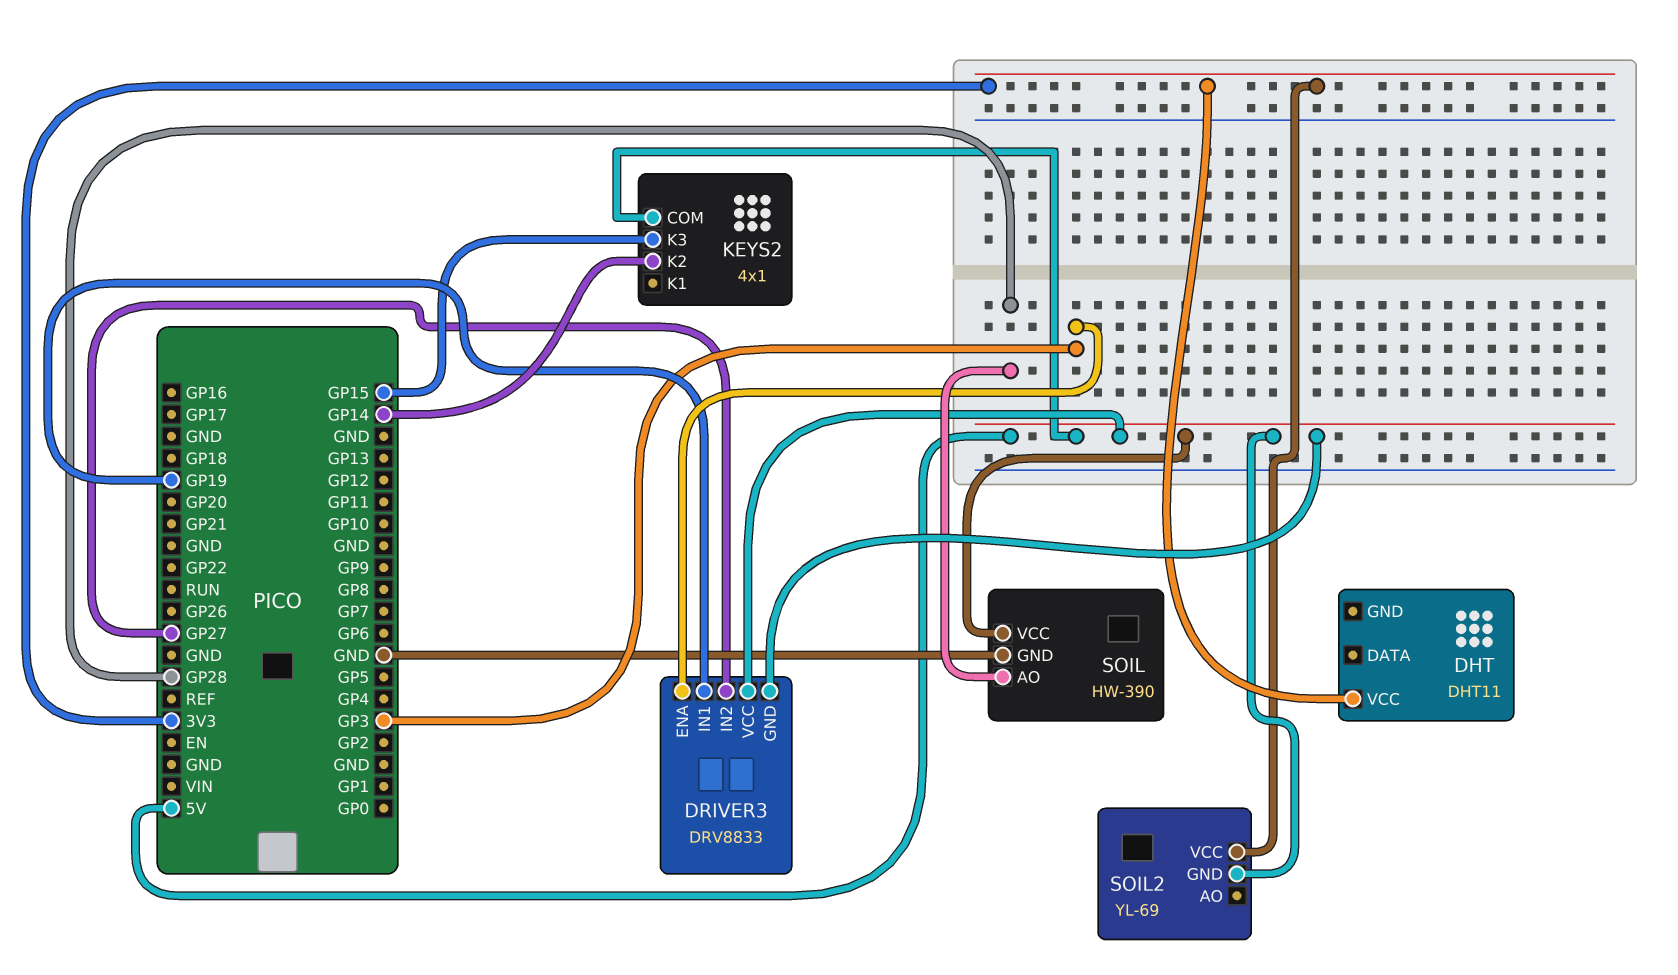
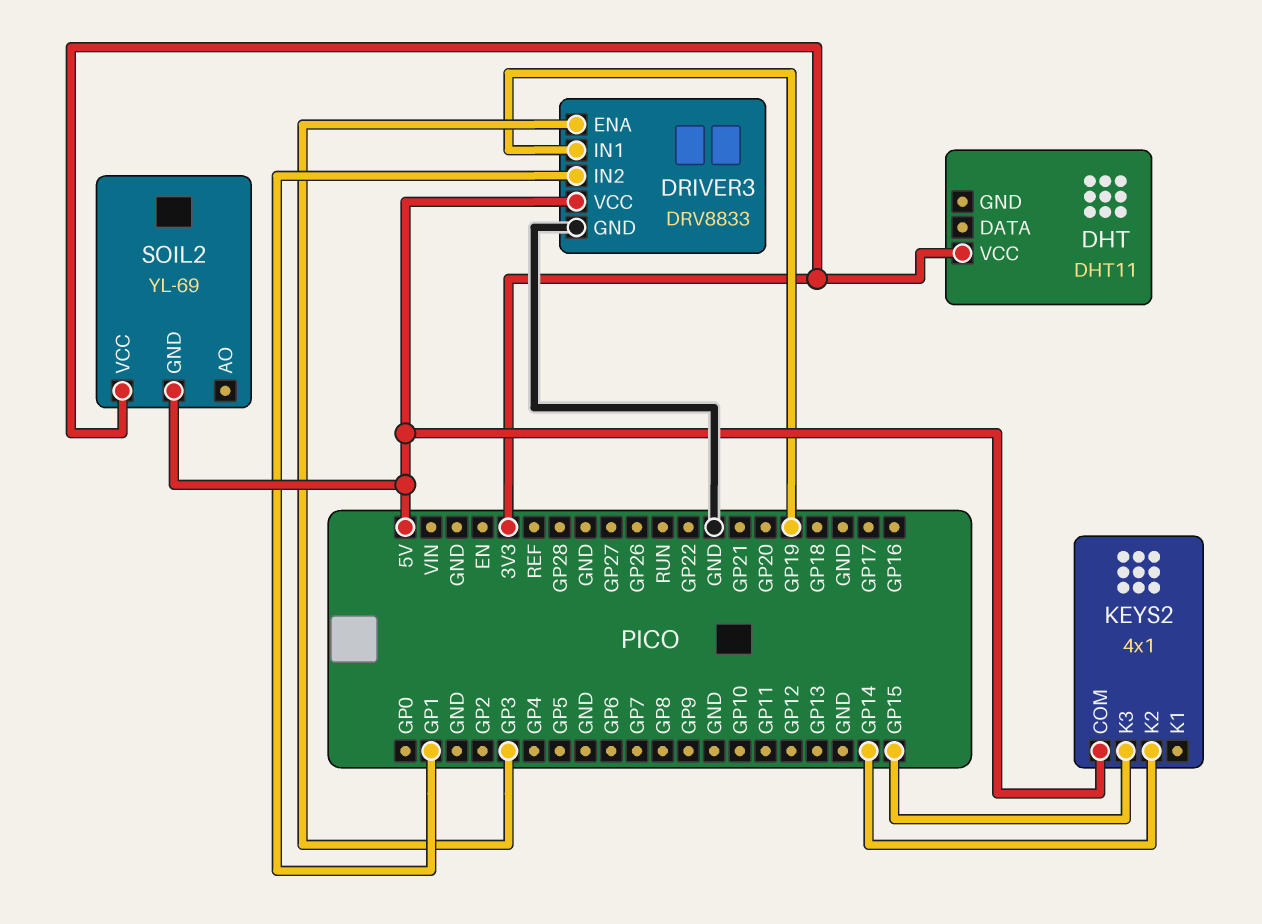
DRIVER3 pin GND: 5V -> GND
DRIVER3 pin IN2: GP27 -> GP1
SOIL: HW-390 -> none
SOIL pin AO: GP28 -> none
SOIL pin GND: GND -> none
SOIL pin VCC: 5V -> none

